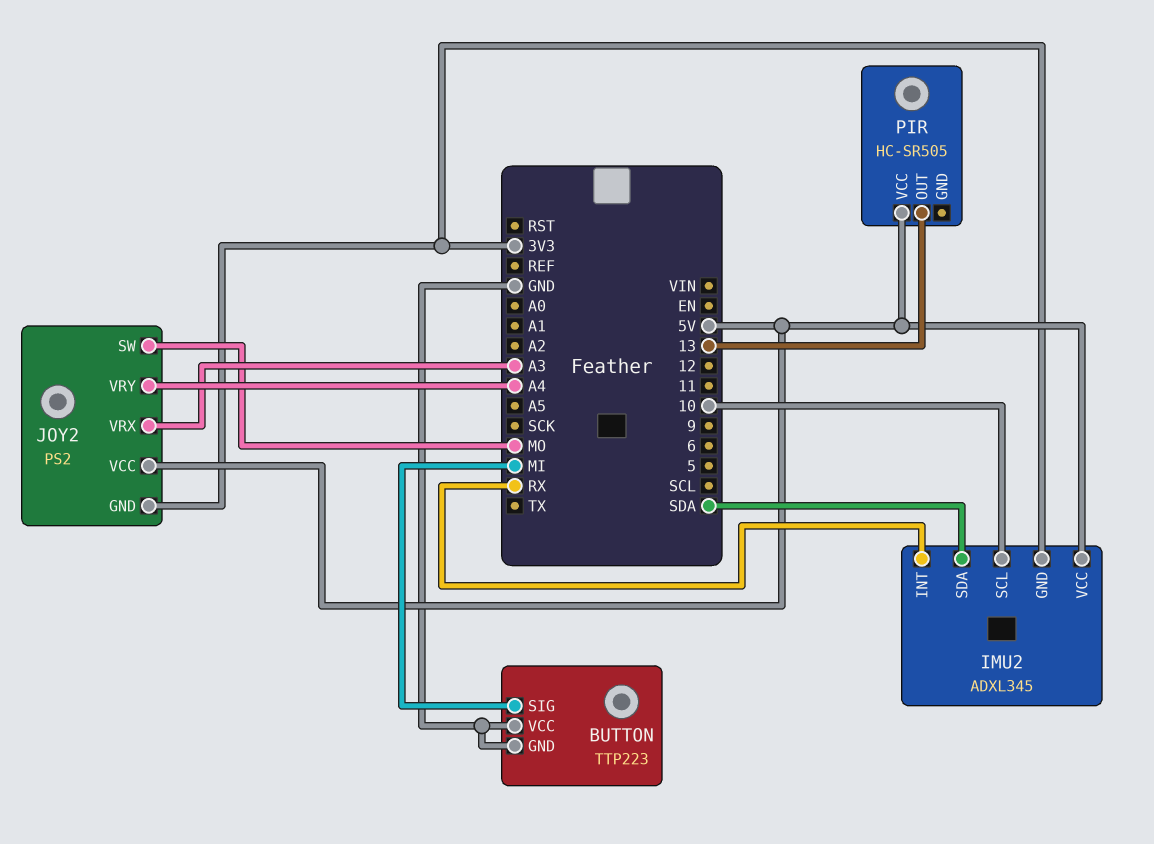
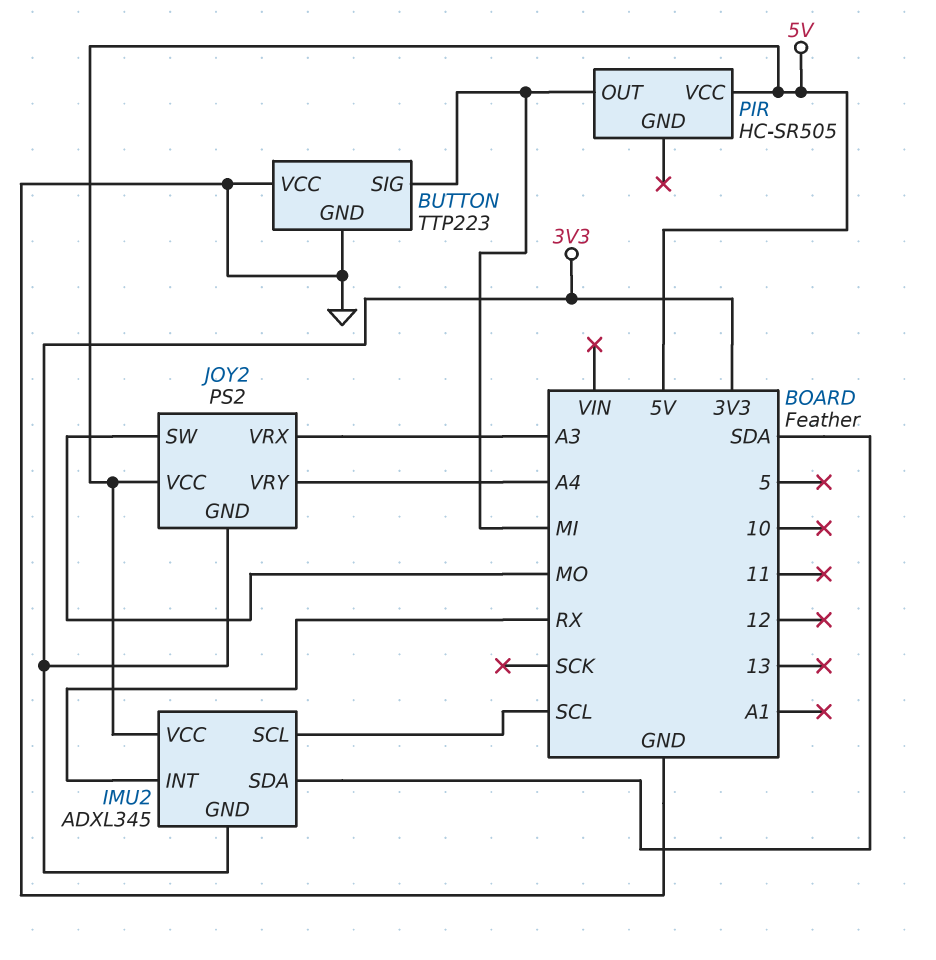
IMU2 pin SCL: 10 -> SCL
PIR pin OUT: 13 -> MI

